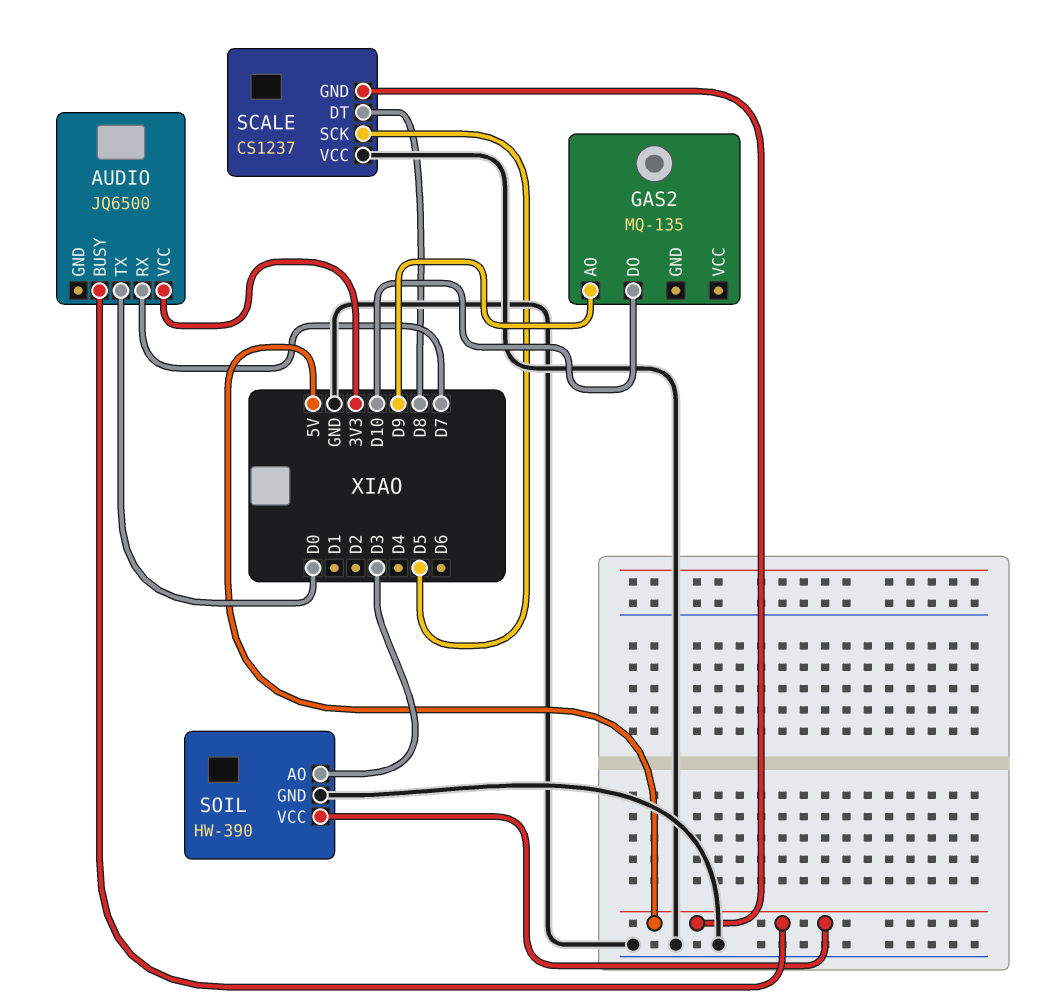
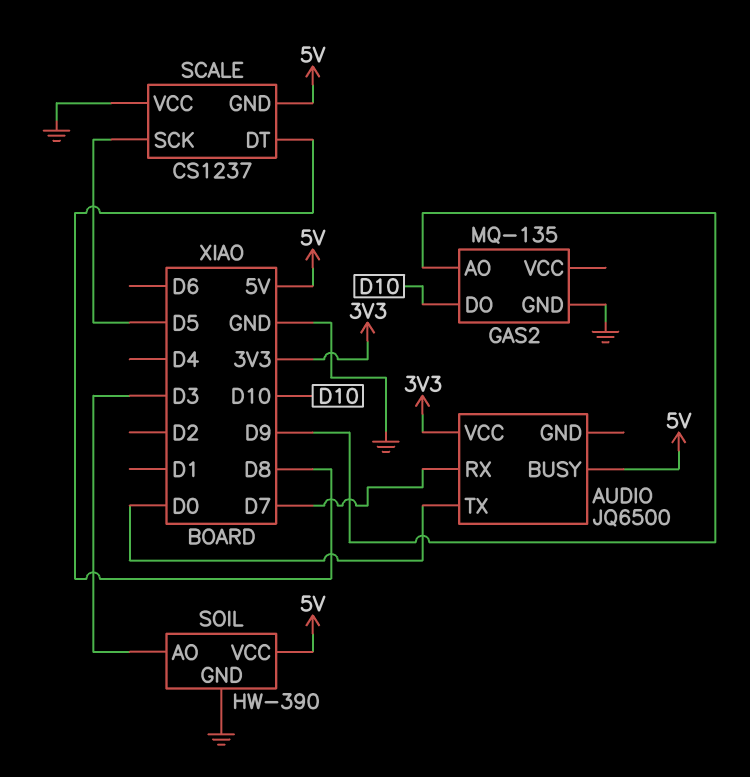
GAS2 pin GND: none -> GND

